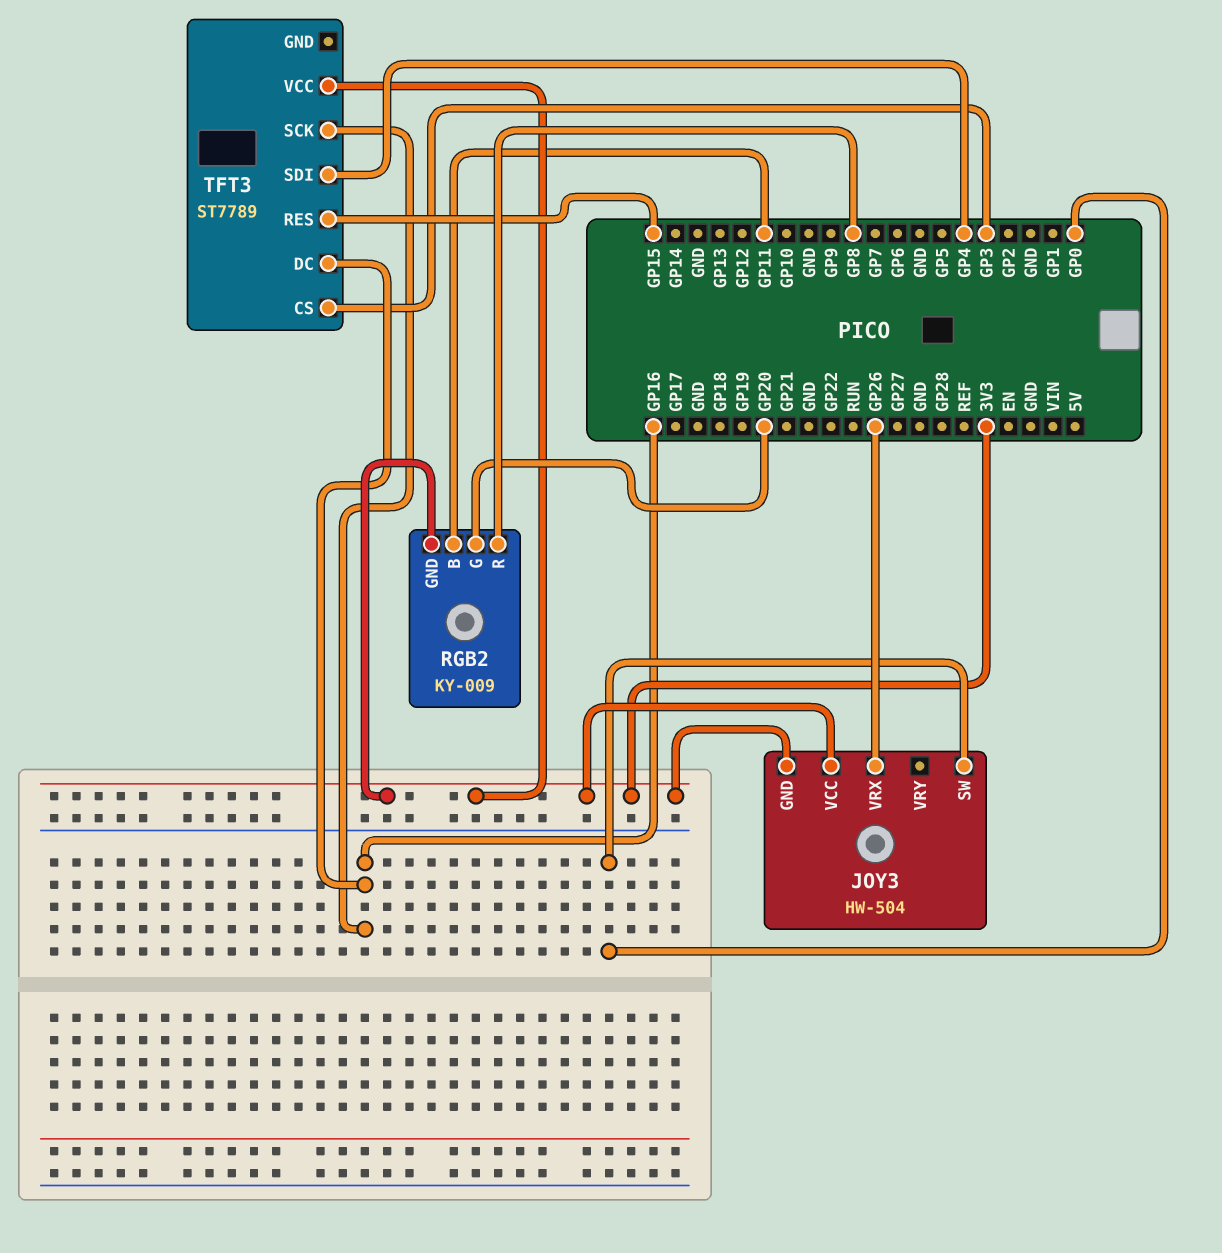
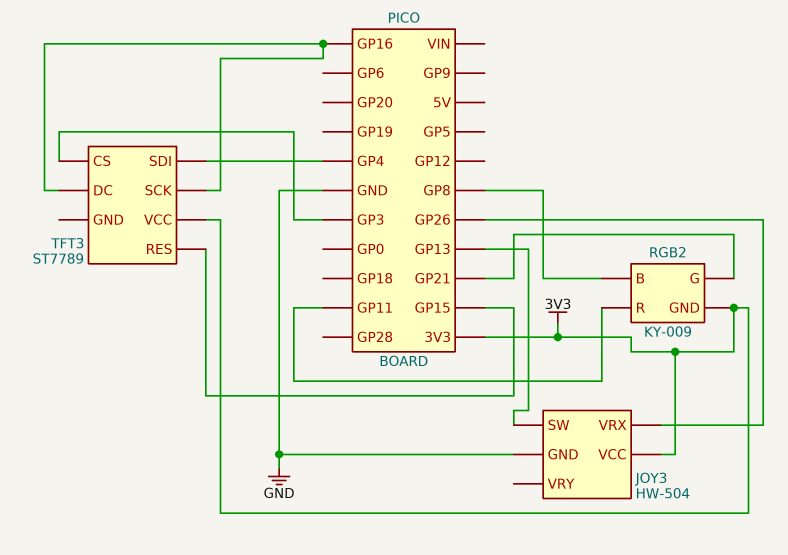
JOY3 pin GND: 3V3 -> GND
JOY3 pin SW: GP0 -> GP13
RGB2 pin B: GP11 -> GP8
RGB2 pin G: GP20 -> GP21
RGB2 pin R: GP8 -> GP11

